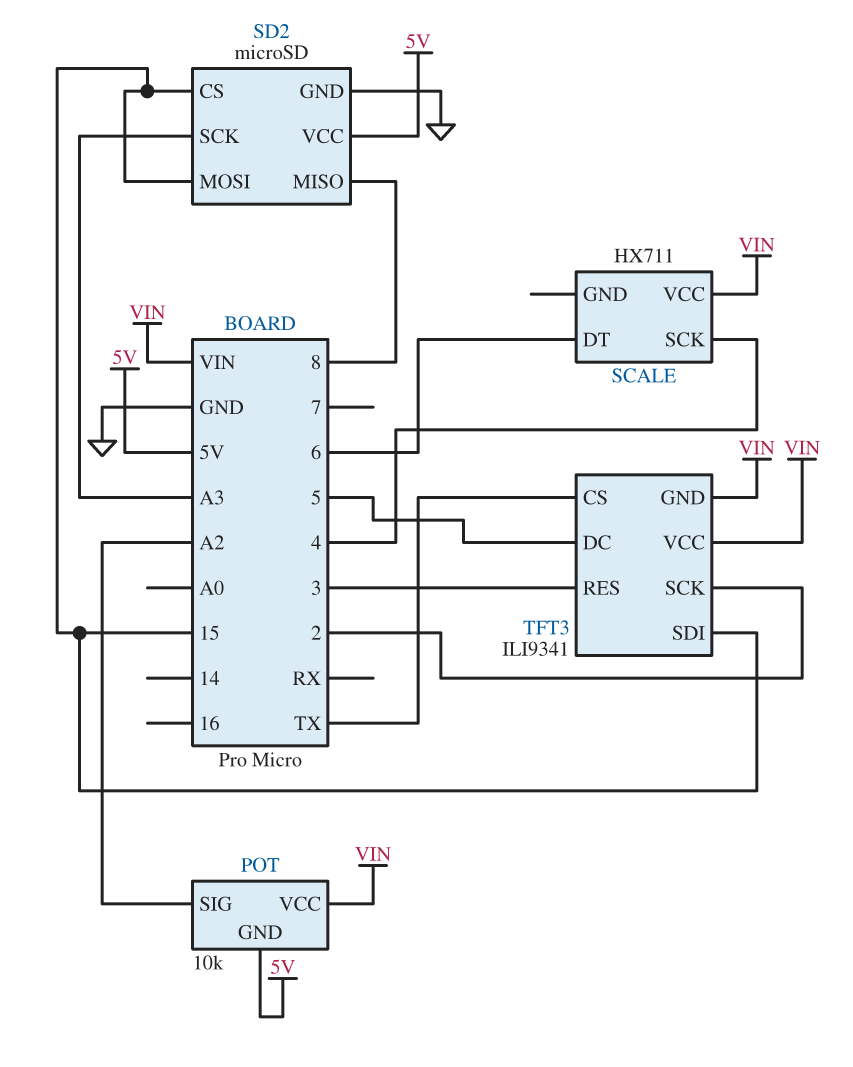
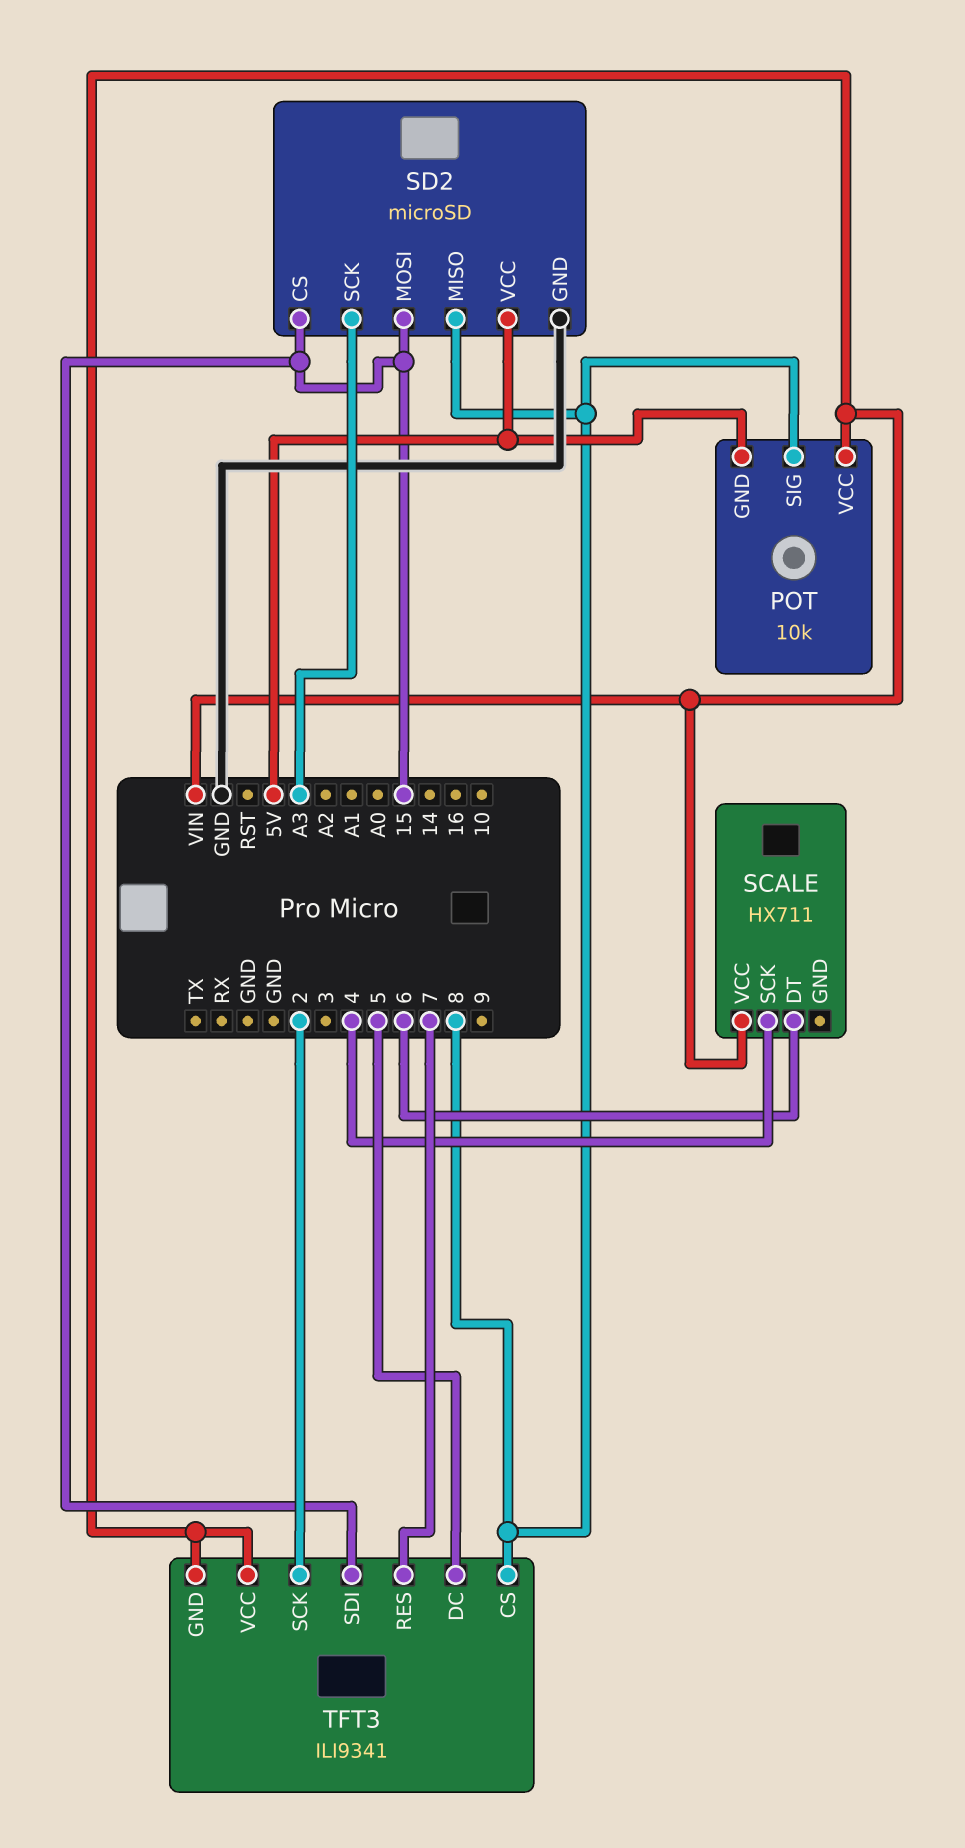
POT pin SIG: A2 -> 8
TFT3 pin CS: TX -> 8
TFT3 pin RES: 3 -> 7

